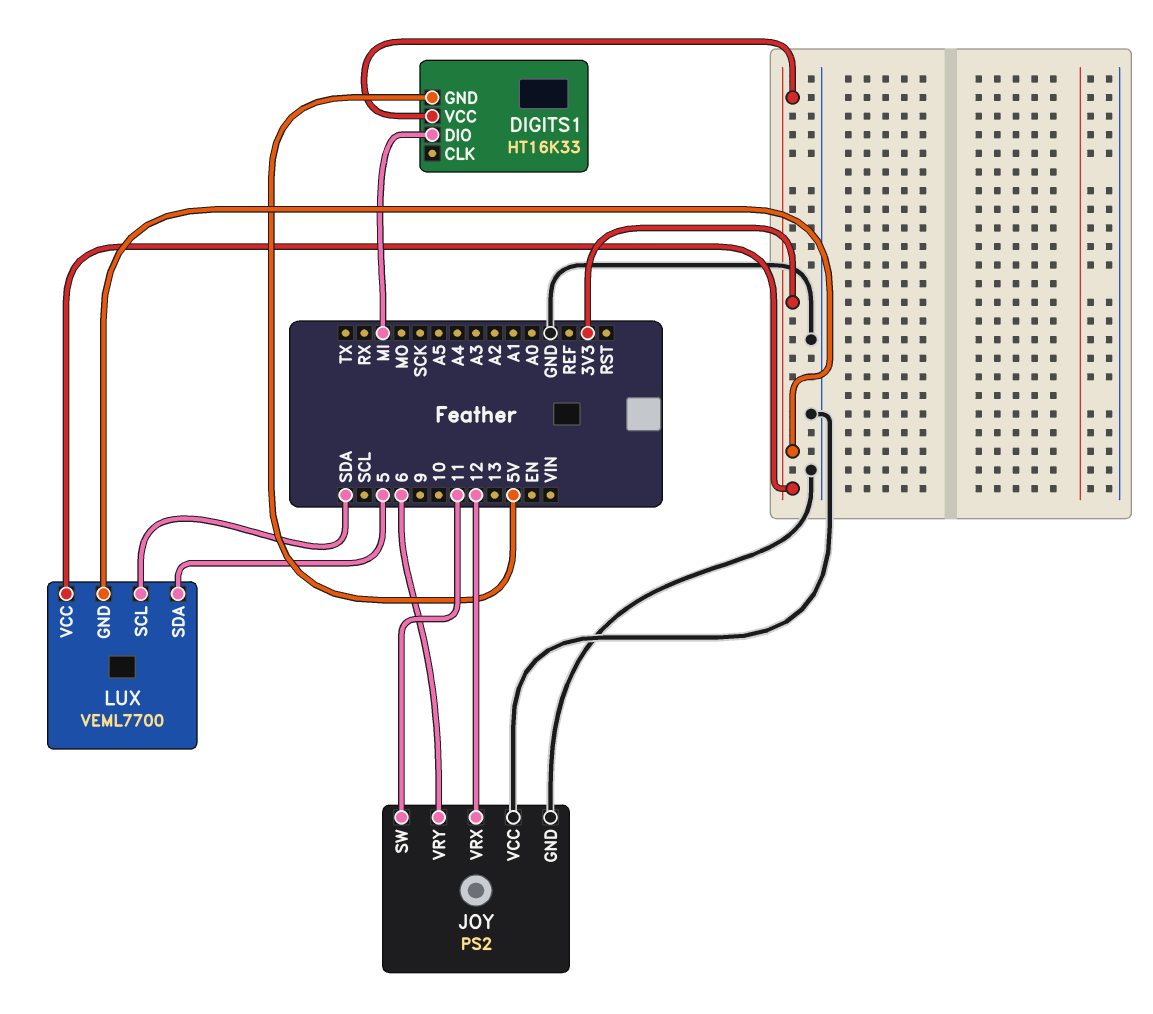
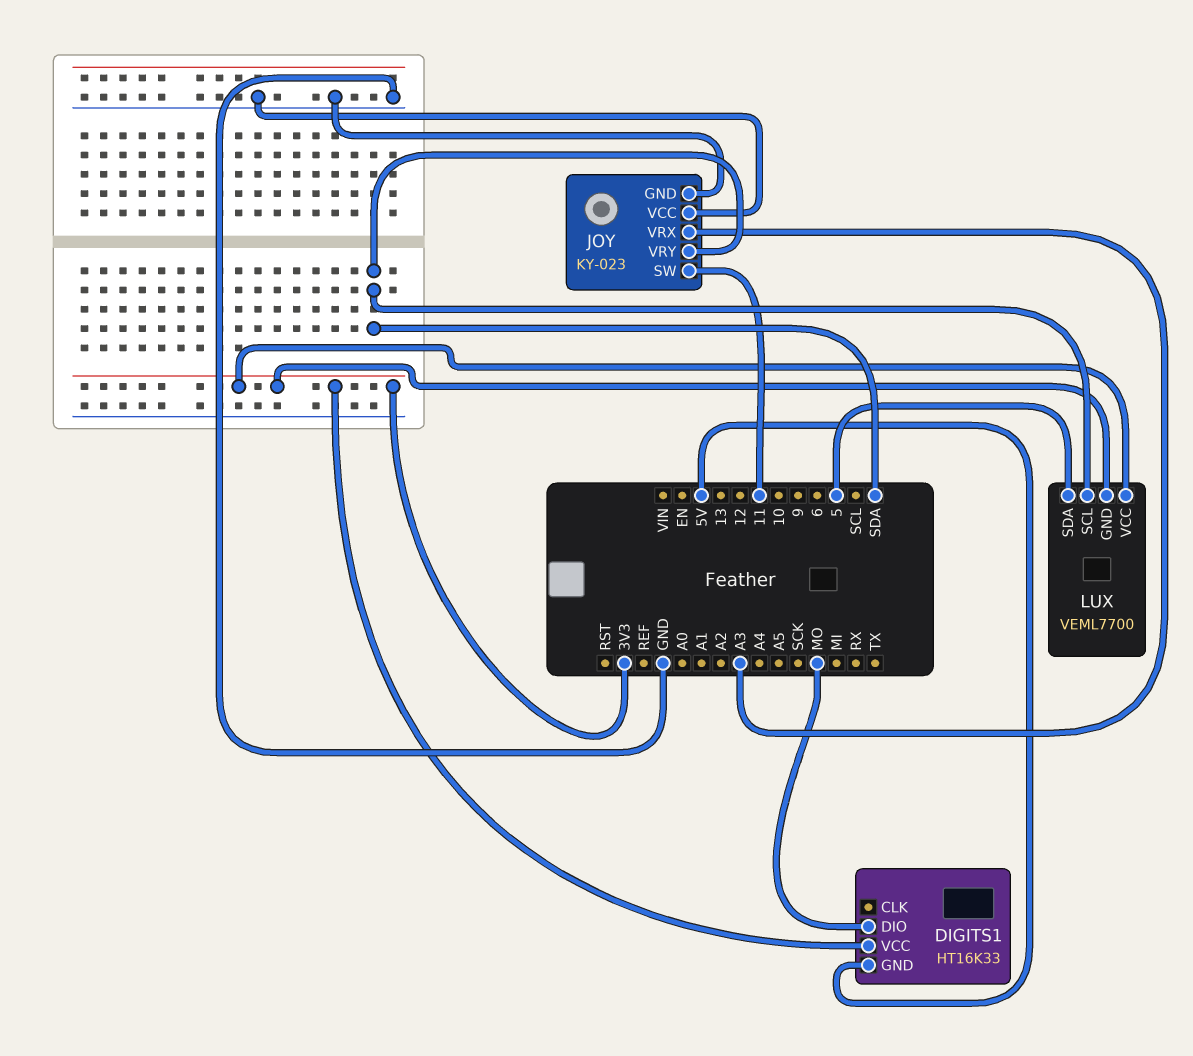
DIGITS1 pin DIO: MI -> MO
JOY: PS2 -> KY-023
JOY pin VRX: 12 -> A3
JOY pin VRY: 6 -> SDA

